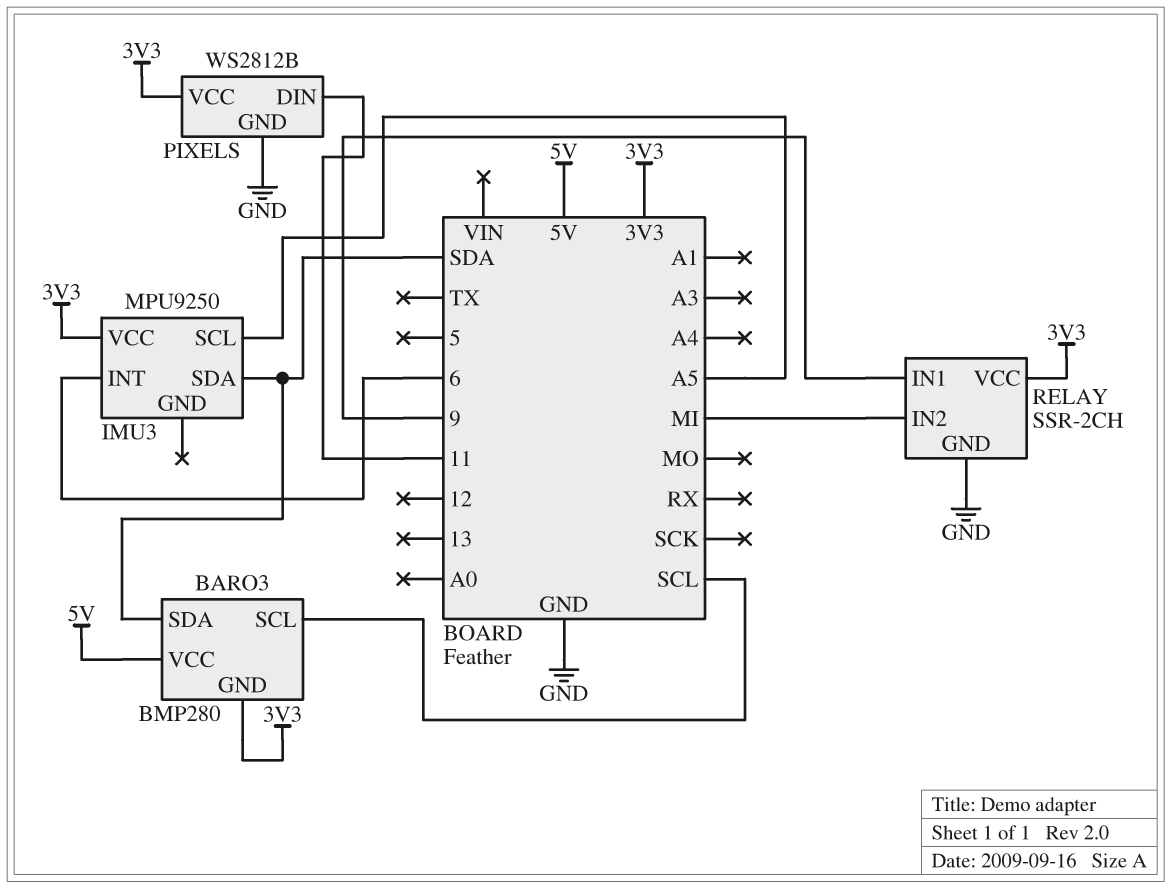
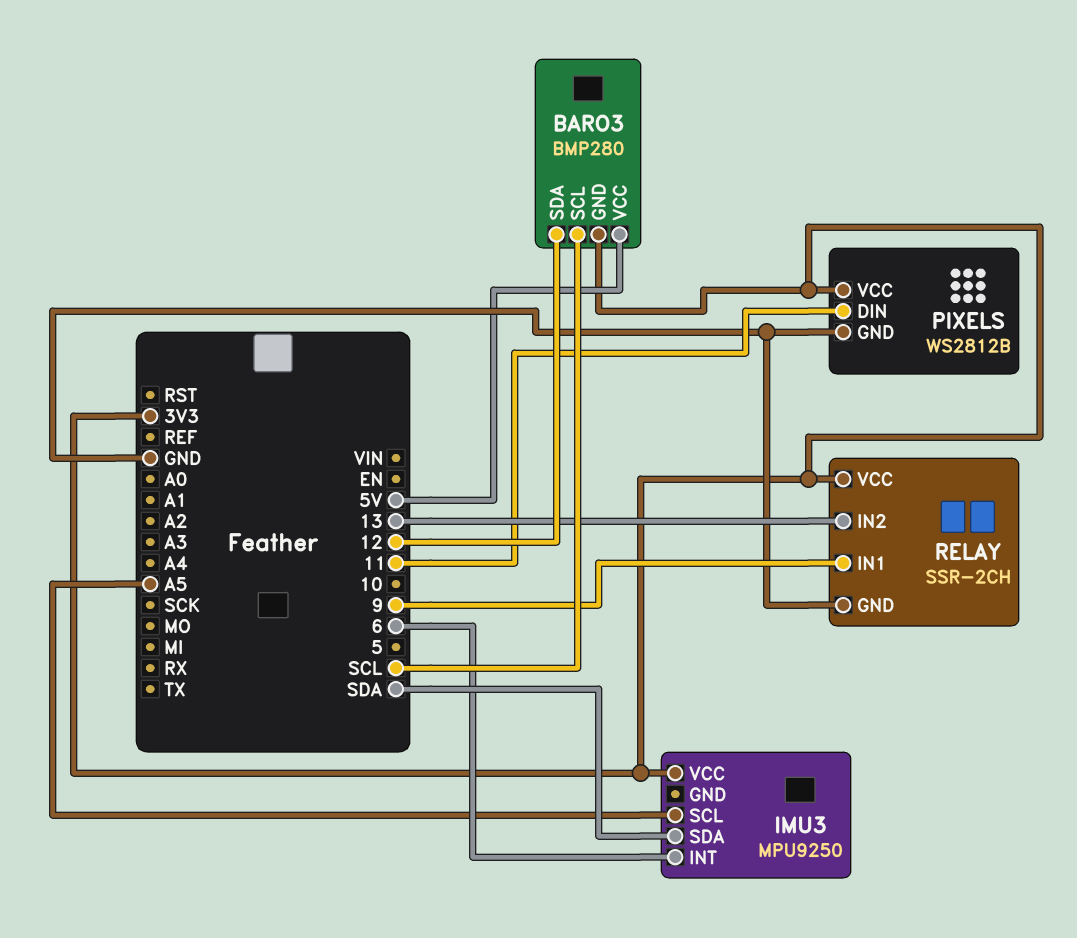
BARO3 pin SDA: SDA -> 12
RELAY pin IN2: MI -> 13

